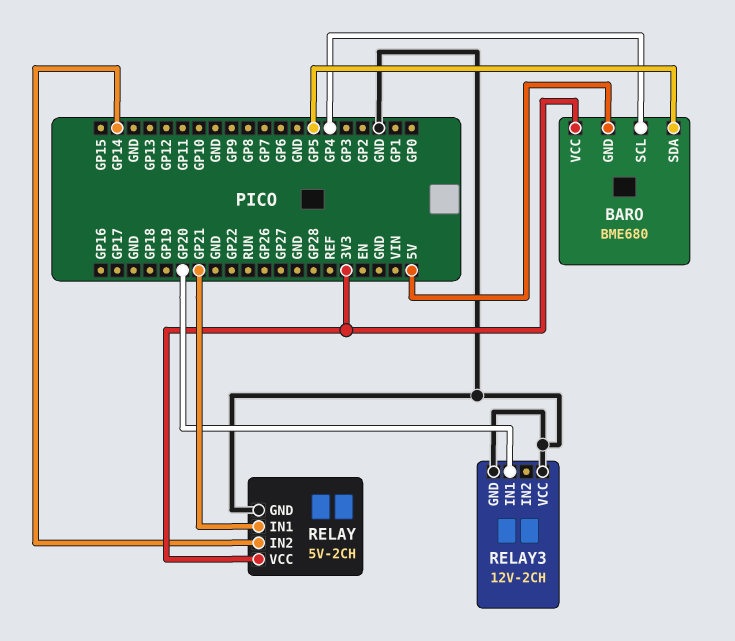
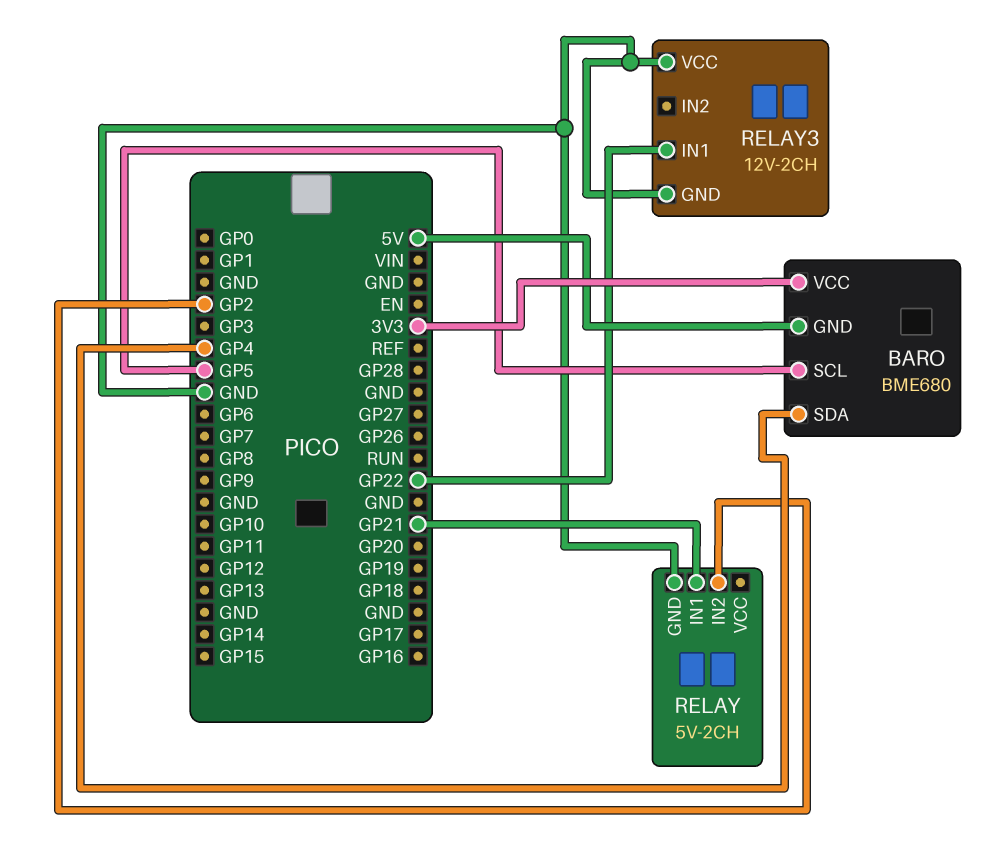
BARO pin SCL: GP4 -> GP5
BARO pin SDA: GP5 -> GP4
RELAY pin IN2: GP14 -> GP2
RELAY pin VCC: 3V3 -> none
RELAY3 pin IN1: GP20 -> GP22

